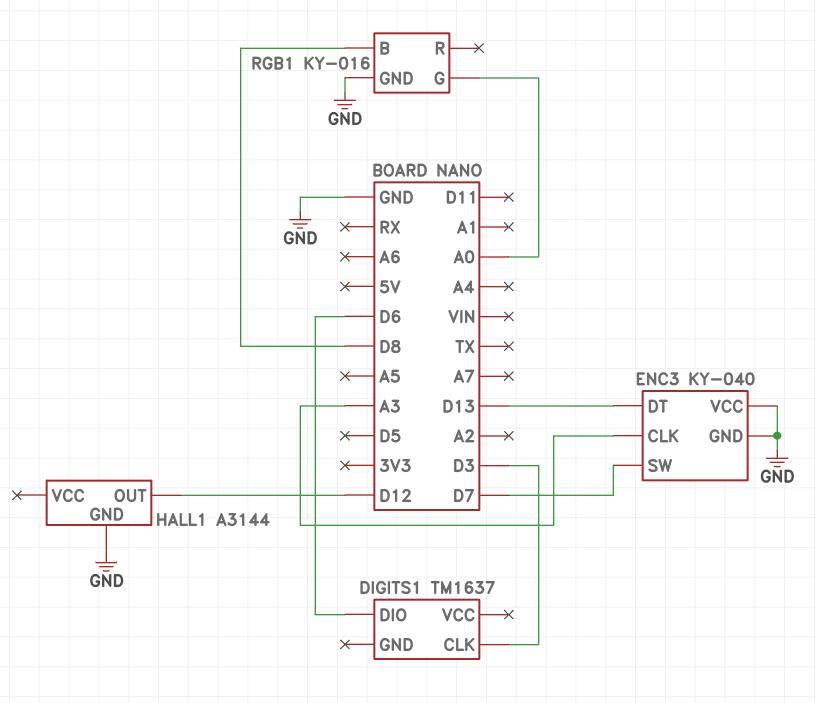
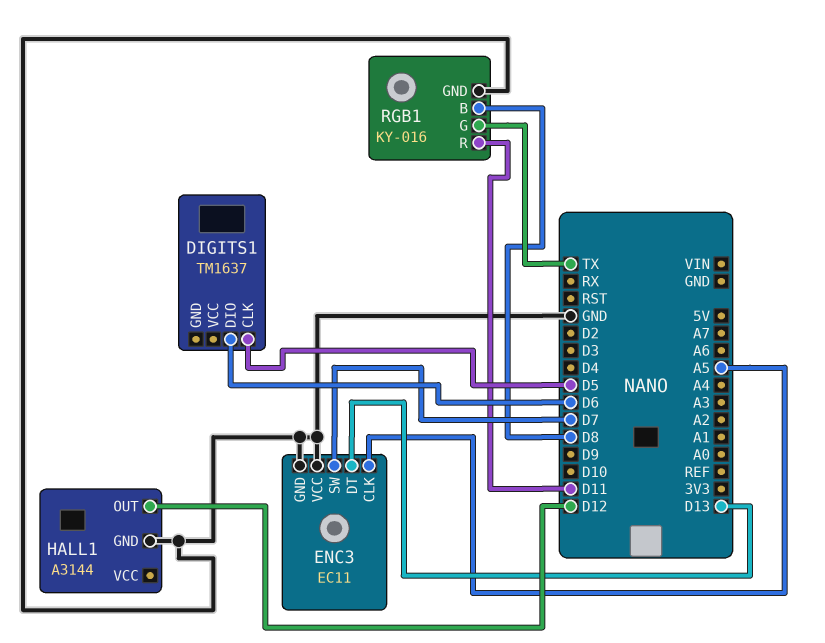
DIGITS1 pin CLK: D3 -> D5
ENC3: KY-040 -> EC11
ENC3 pin CLK: A3 -> A5
RGB1 pin G: A0 -> TX
RGB1 pin R: none -> D11

